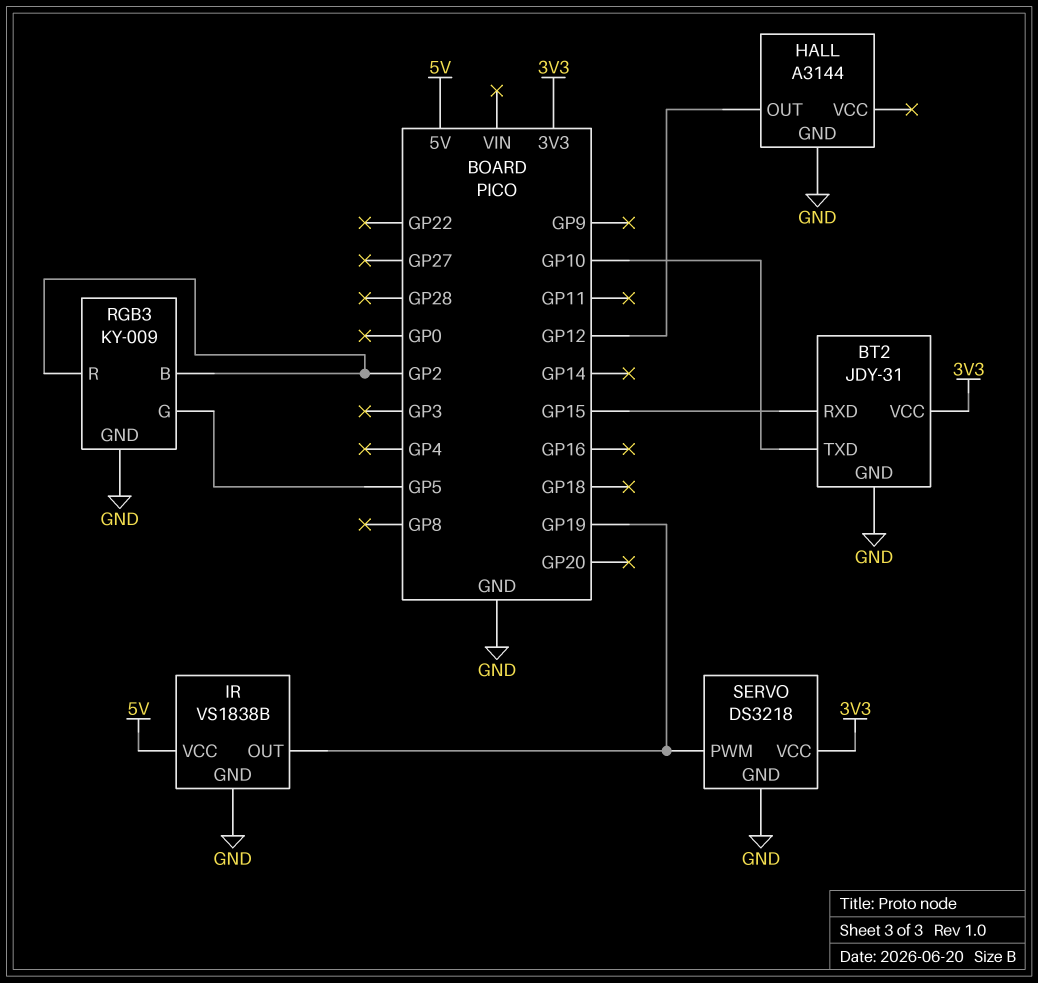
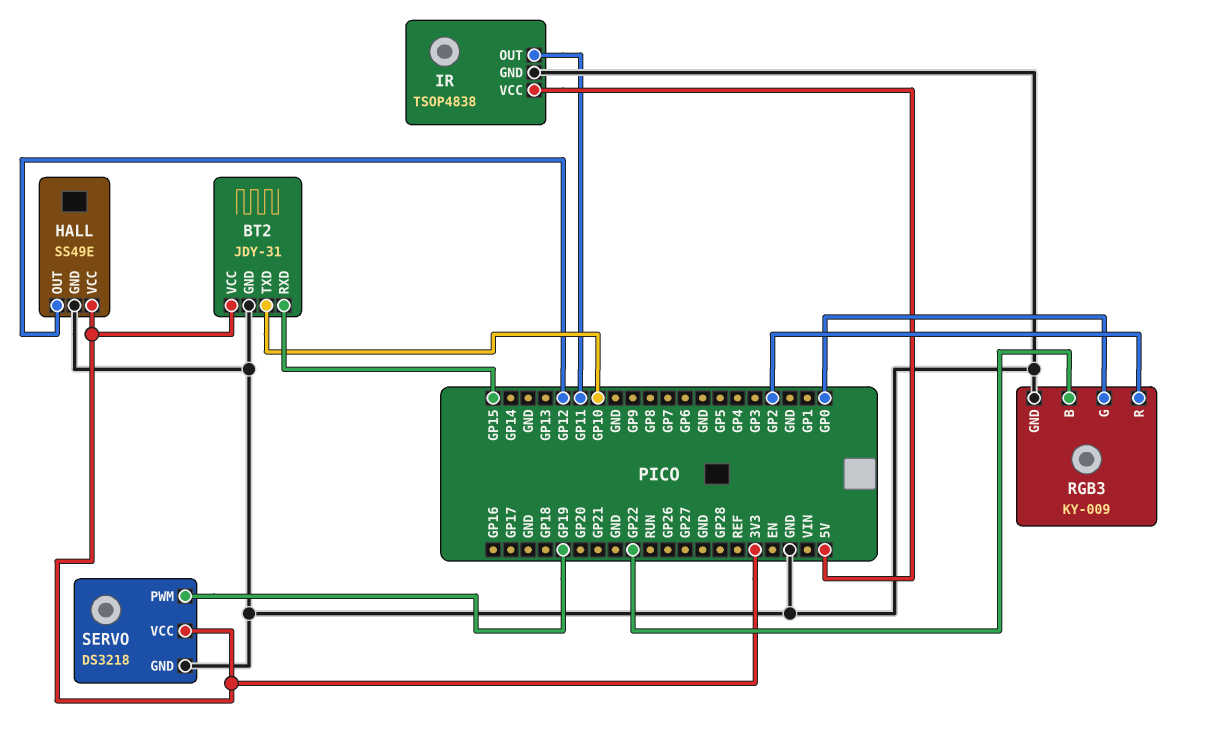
HALL: A3144 -> SS49E
HALL pin VCC: none -> 3V3
IR: VS1838B -> TSOP4838
IR pin OUT: GP19 -> GP11
RGB3 pin B: GP2 -> GP22
RGB3 pin G: GP5 -> GP0

